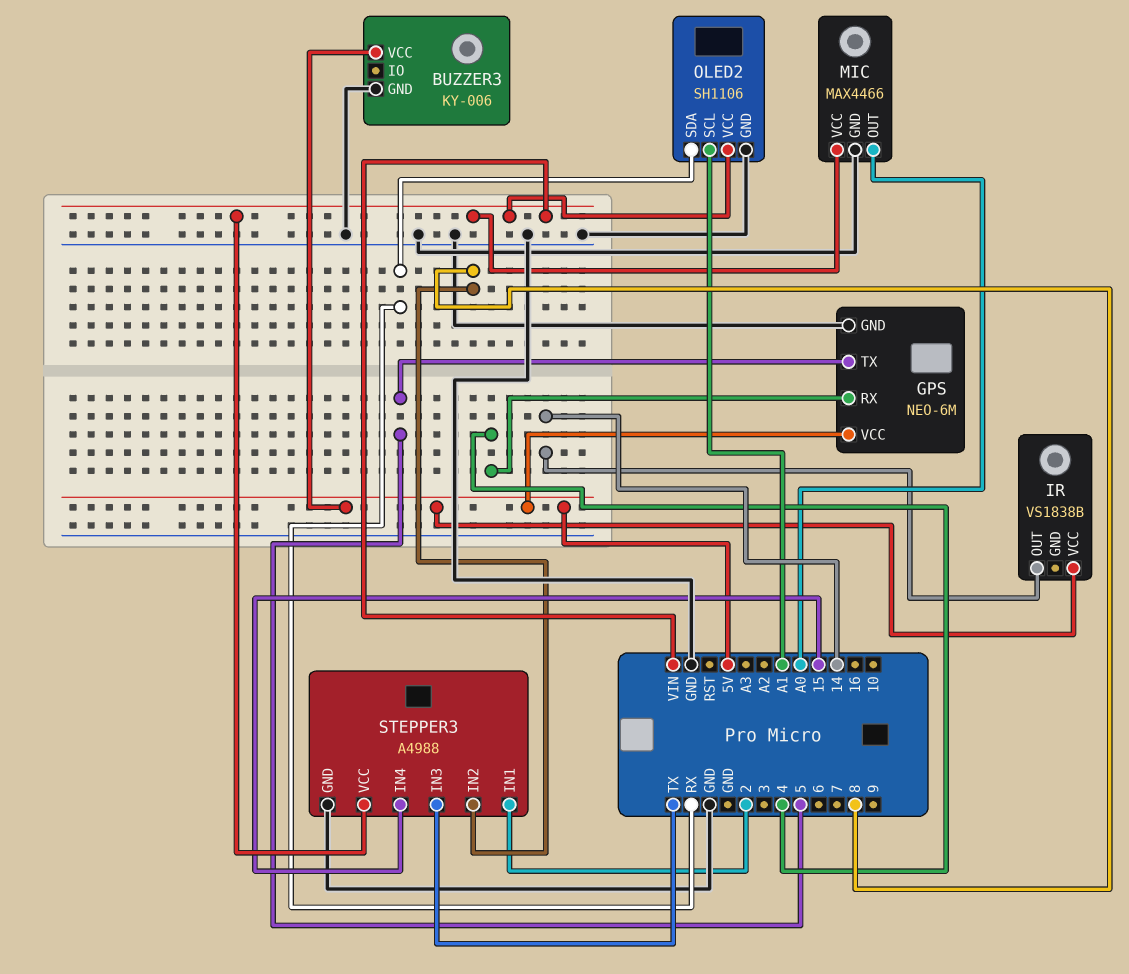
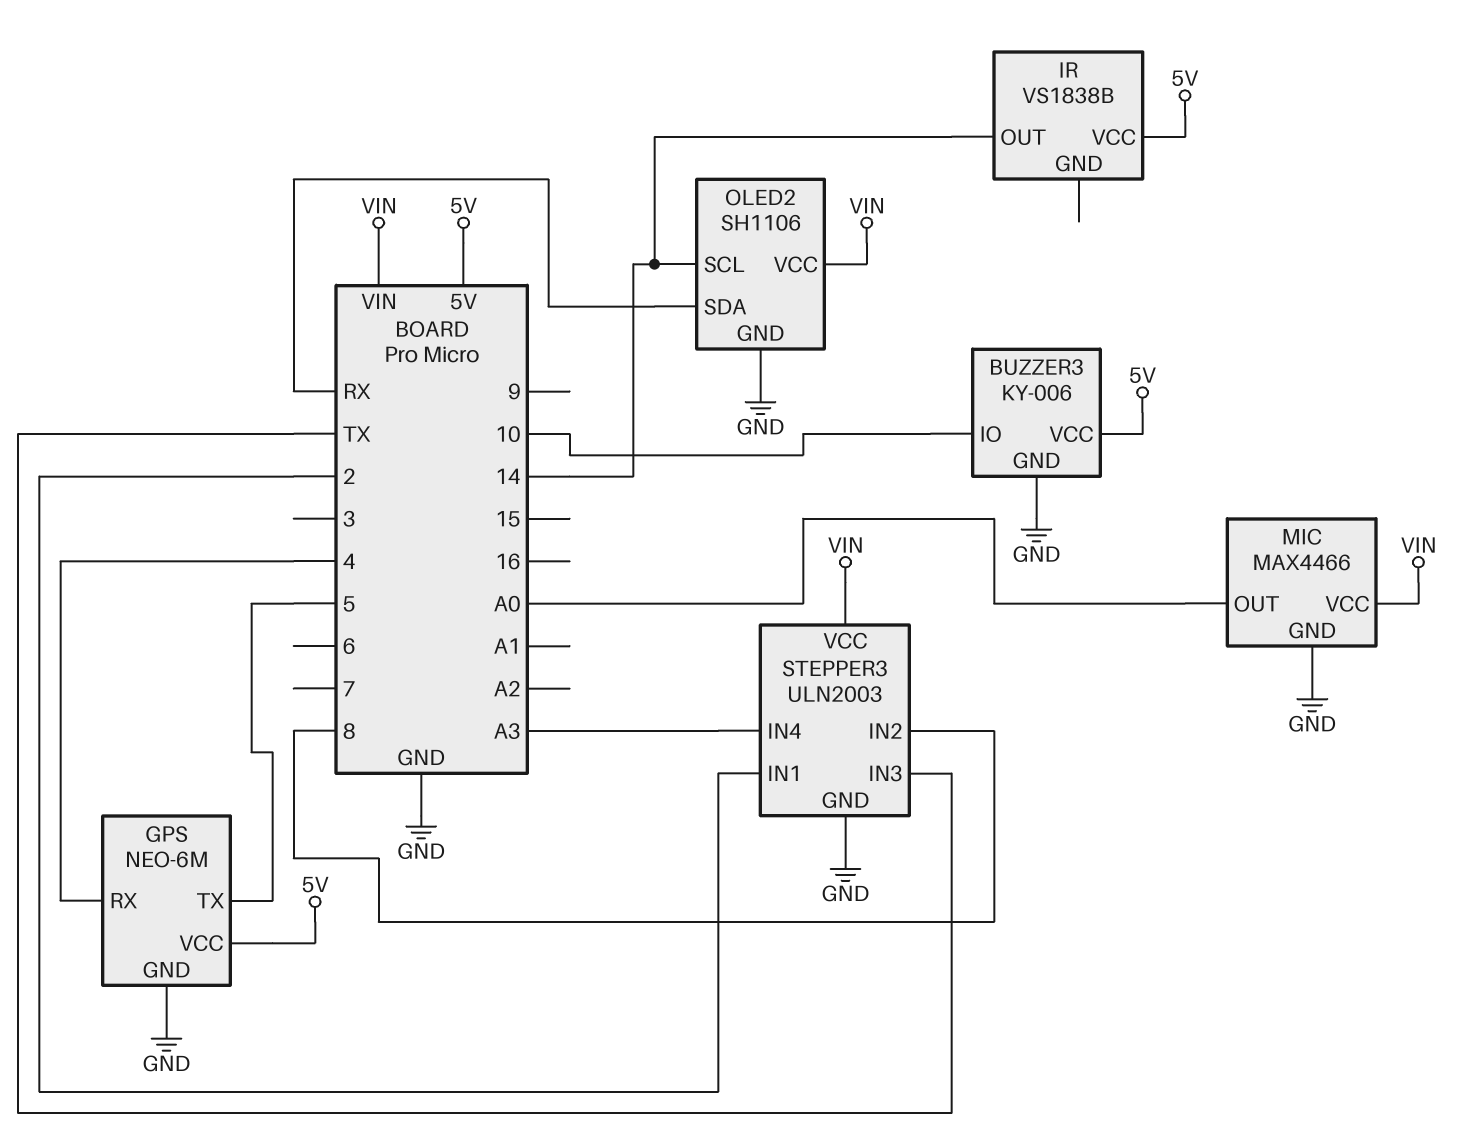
BUZZER3 pin IO: none -> 10
OLED2 pin SCL: A1 -> 14
STEPPER3: A4988 -> ULN2003
STEPPER3 pin IN4: 15 -> A3

